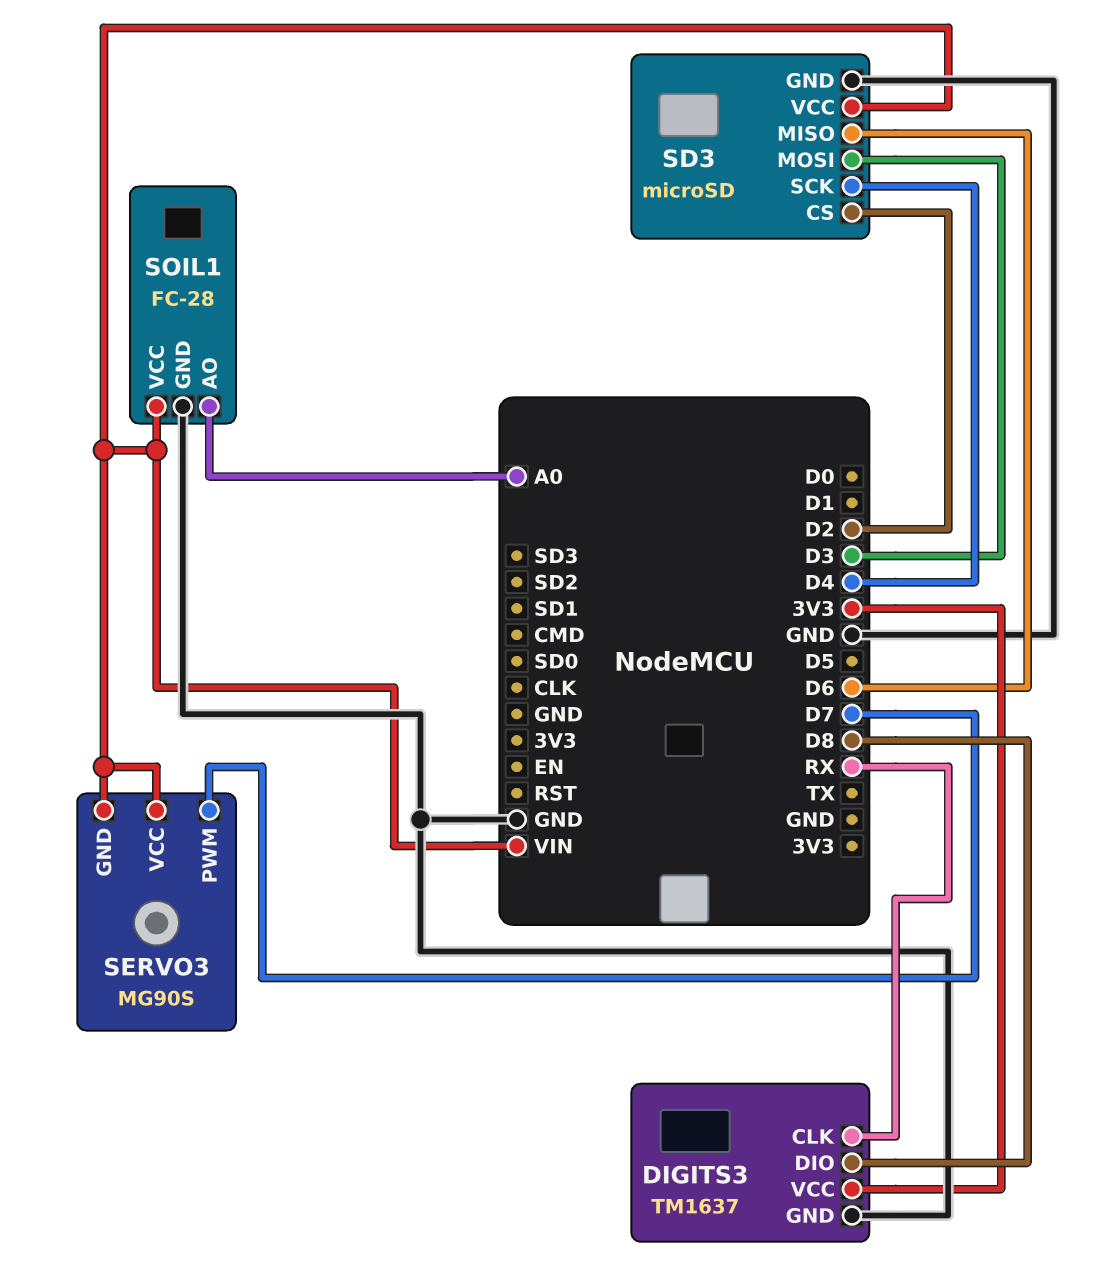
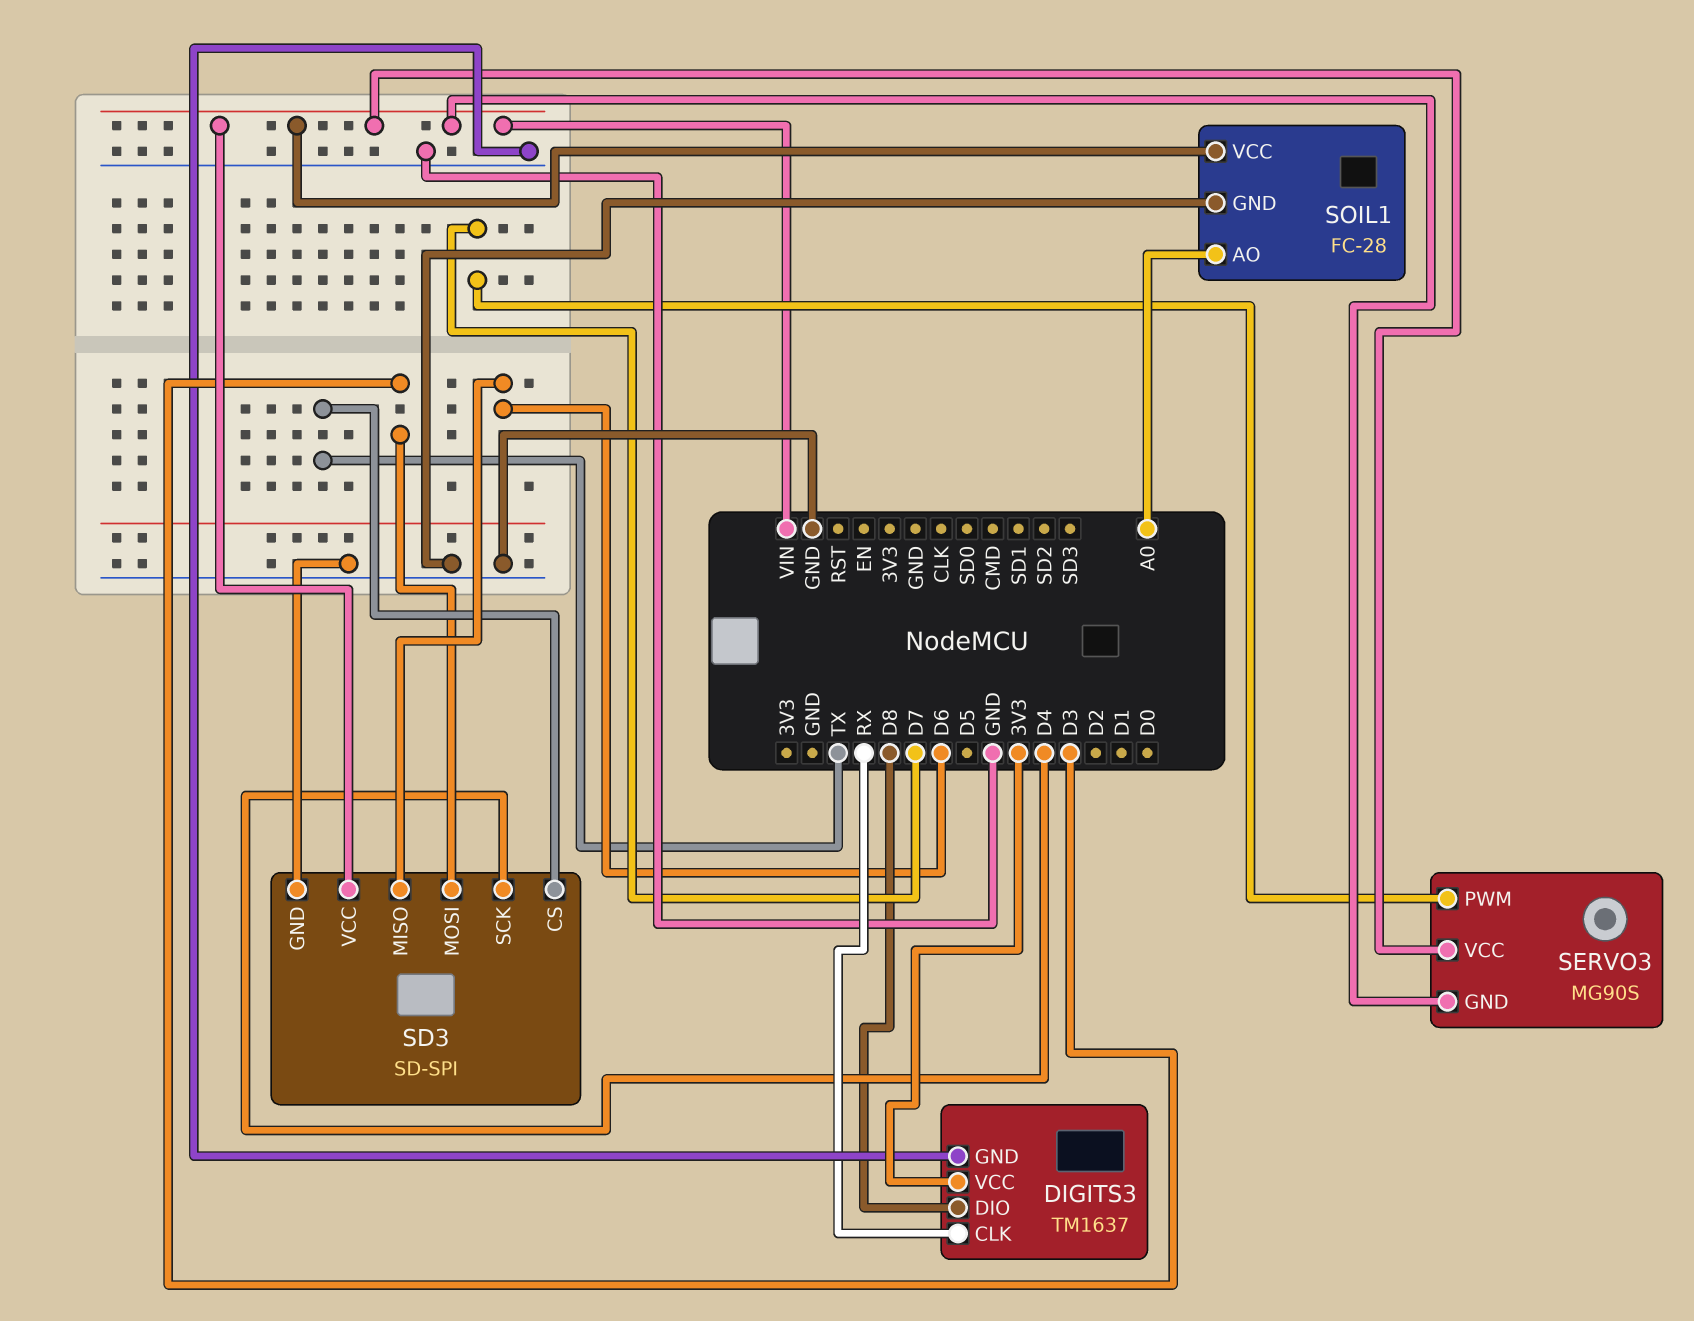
SD3: microSD -> SD-SPI
SD3 pin CS: D2 -> TX

